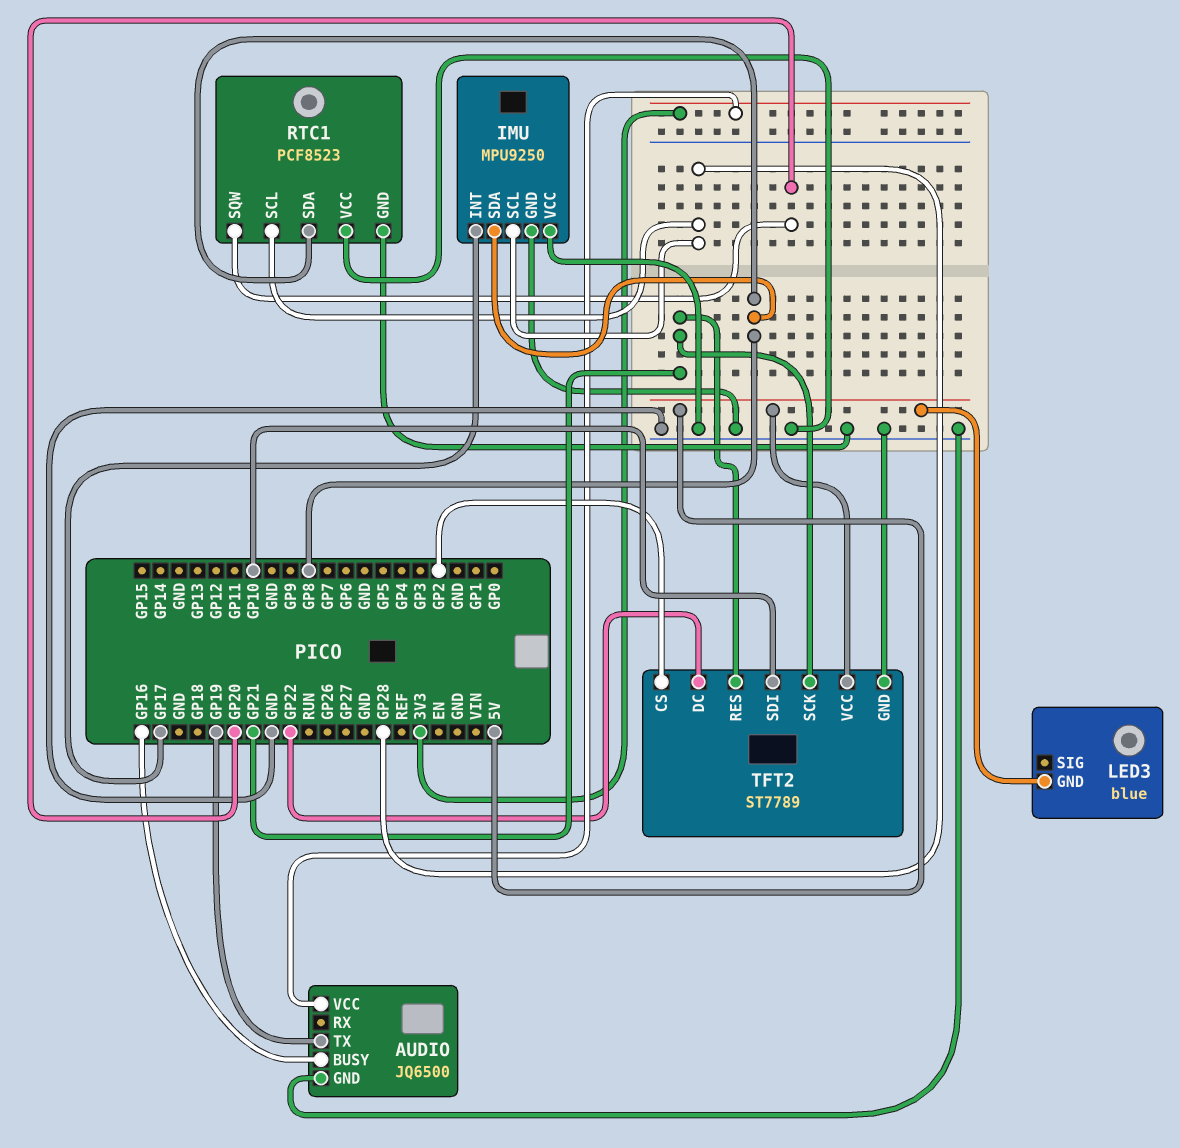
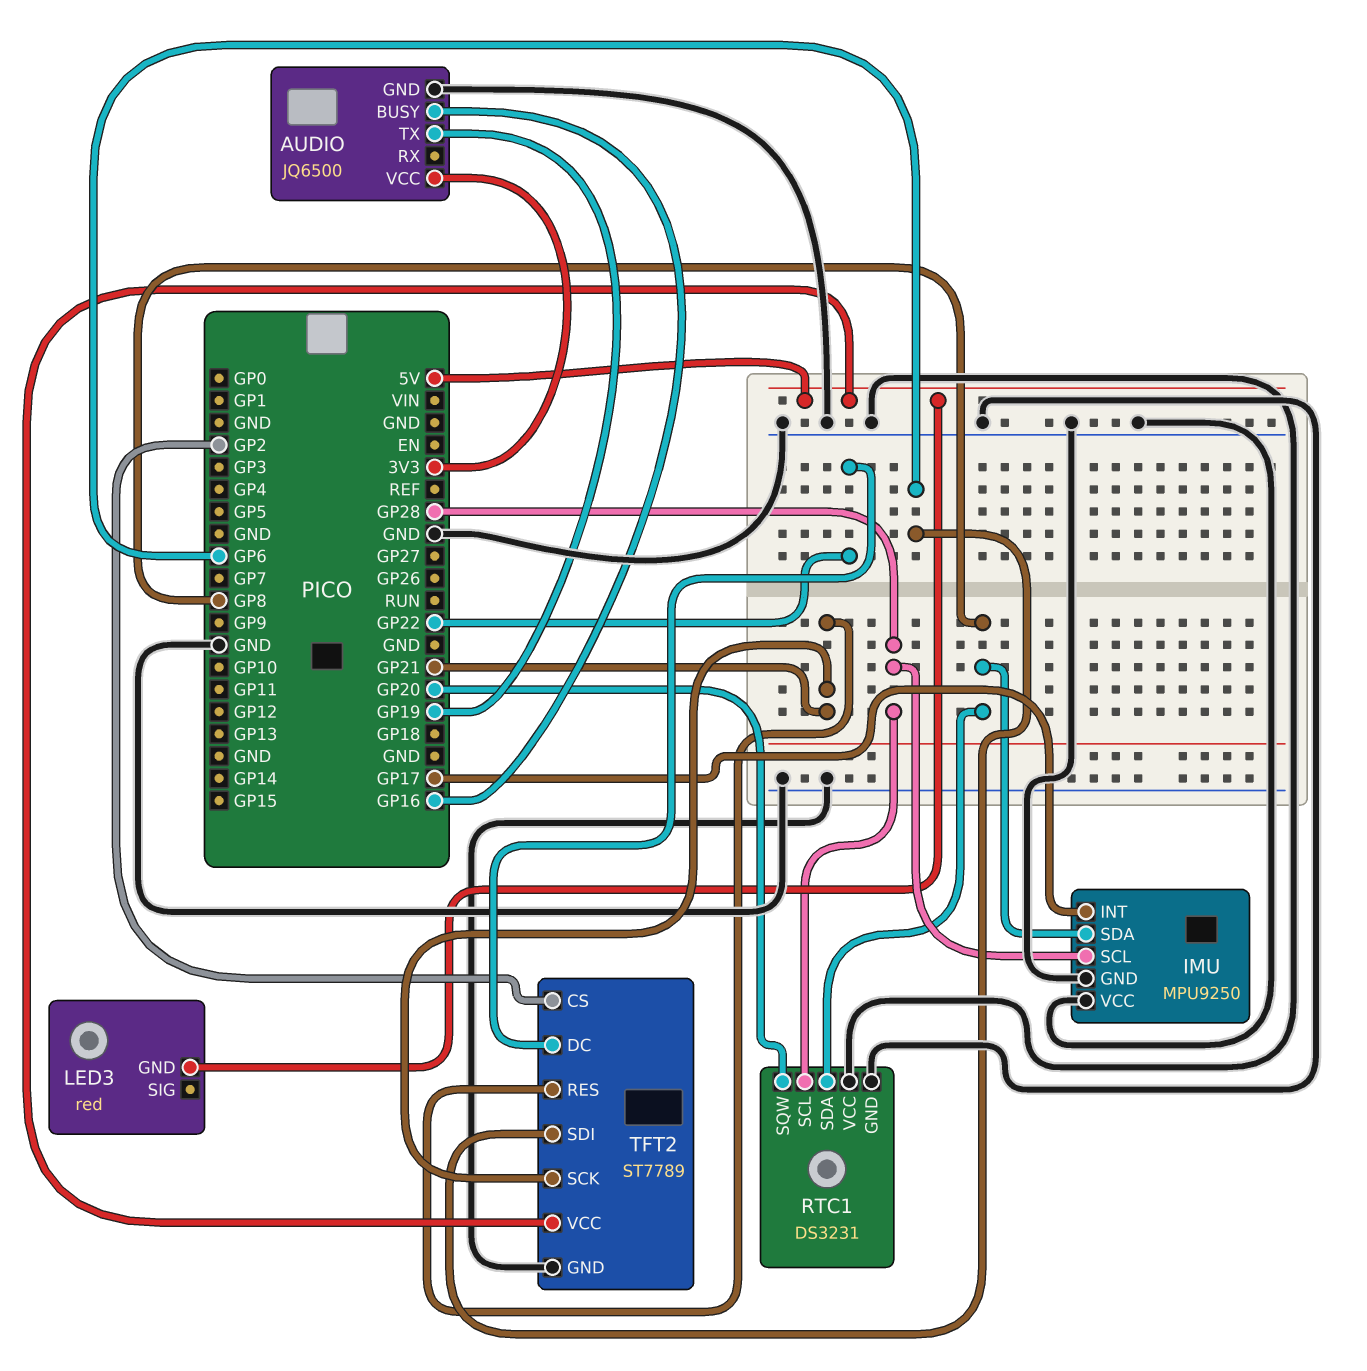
LED3: blue -> red
RTC1: PCF8523 -> DS3231
TFT2 pin SDI: GP10 -> GP6

